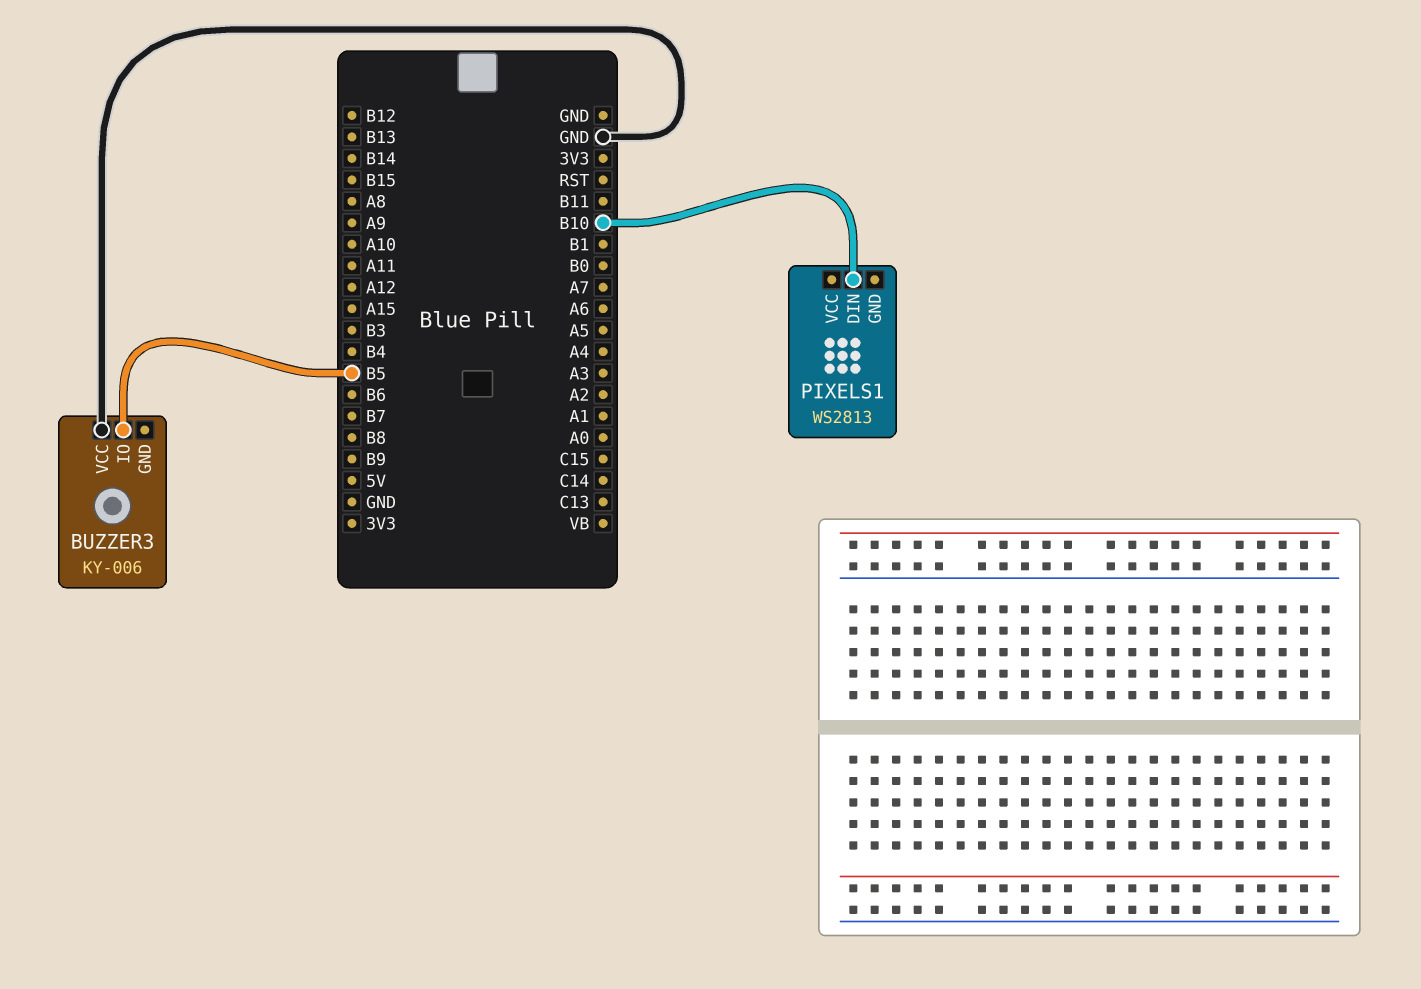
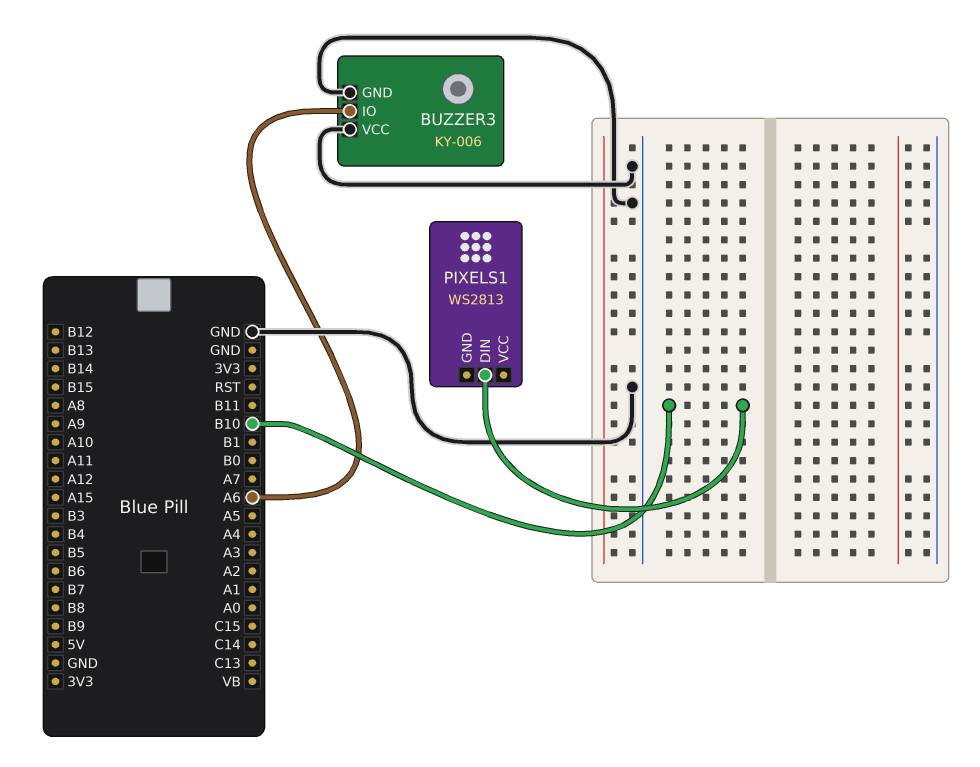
BUZZER3 pin GND: none -> GND
BUZZER3 pin IO: B5 -> A6

